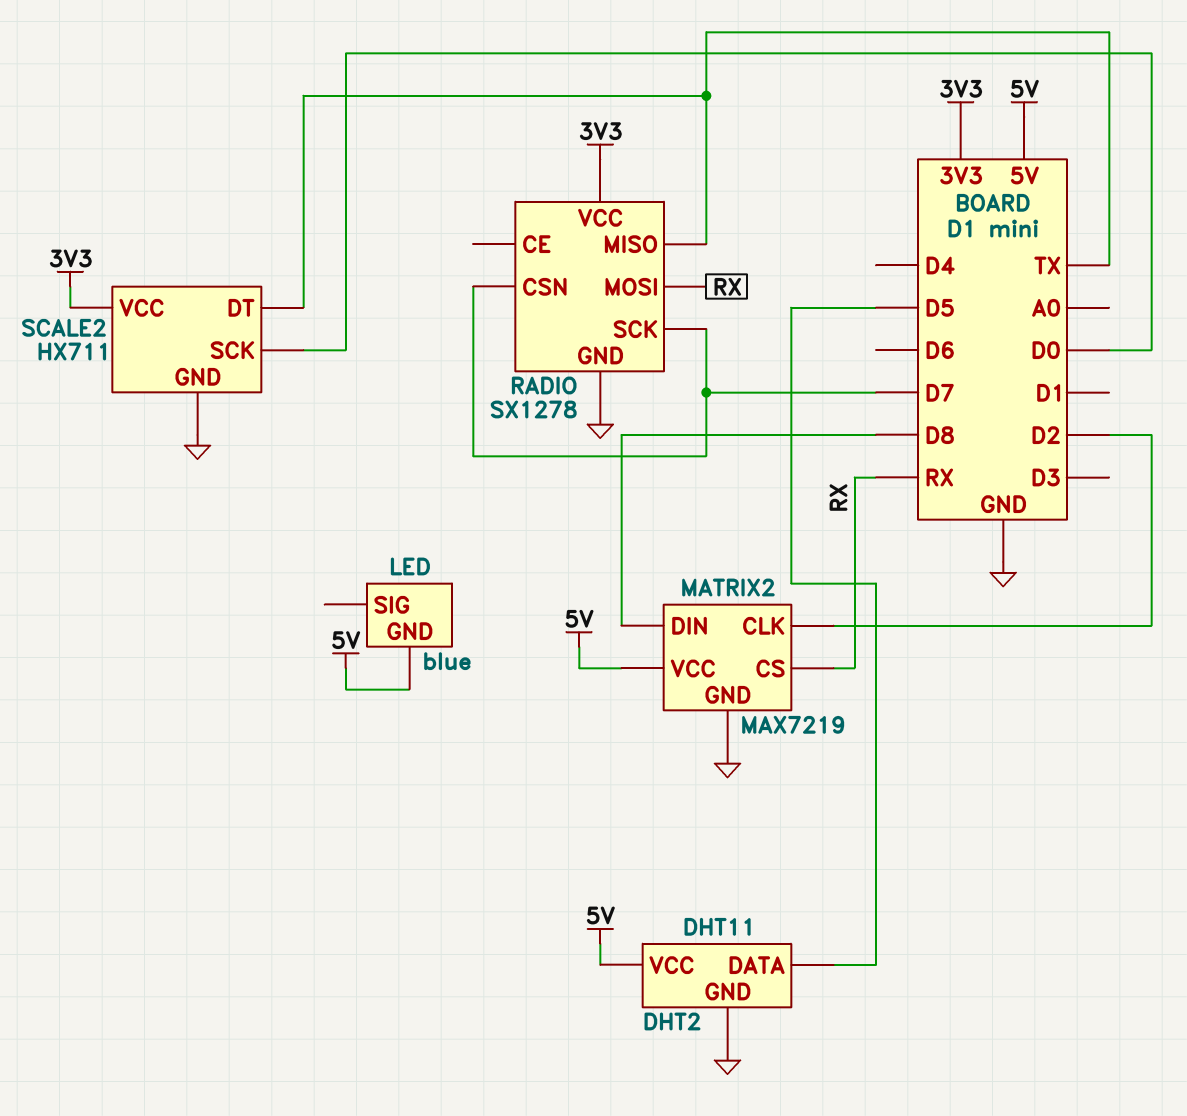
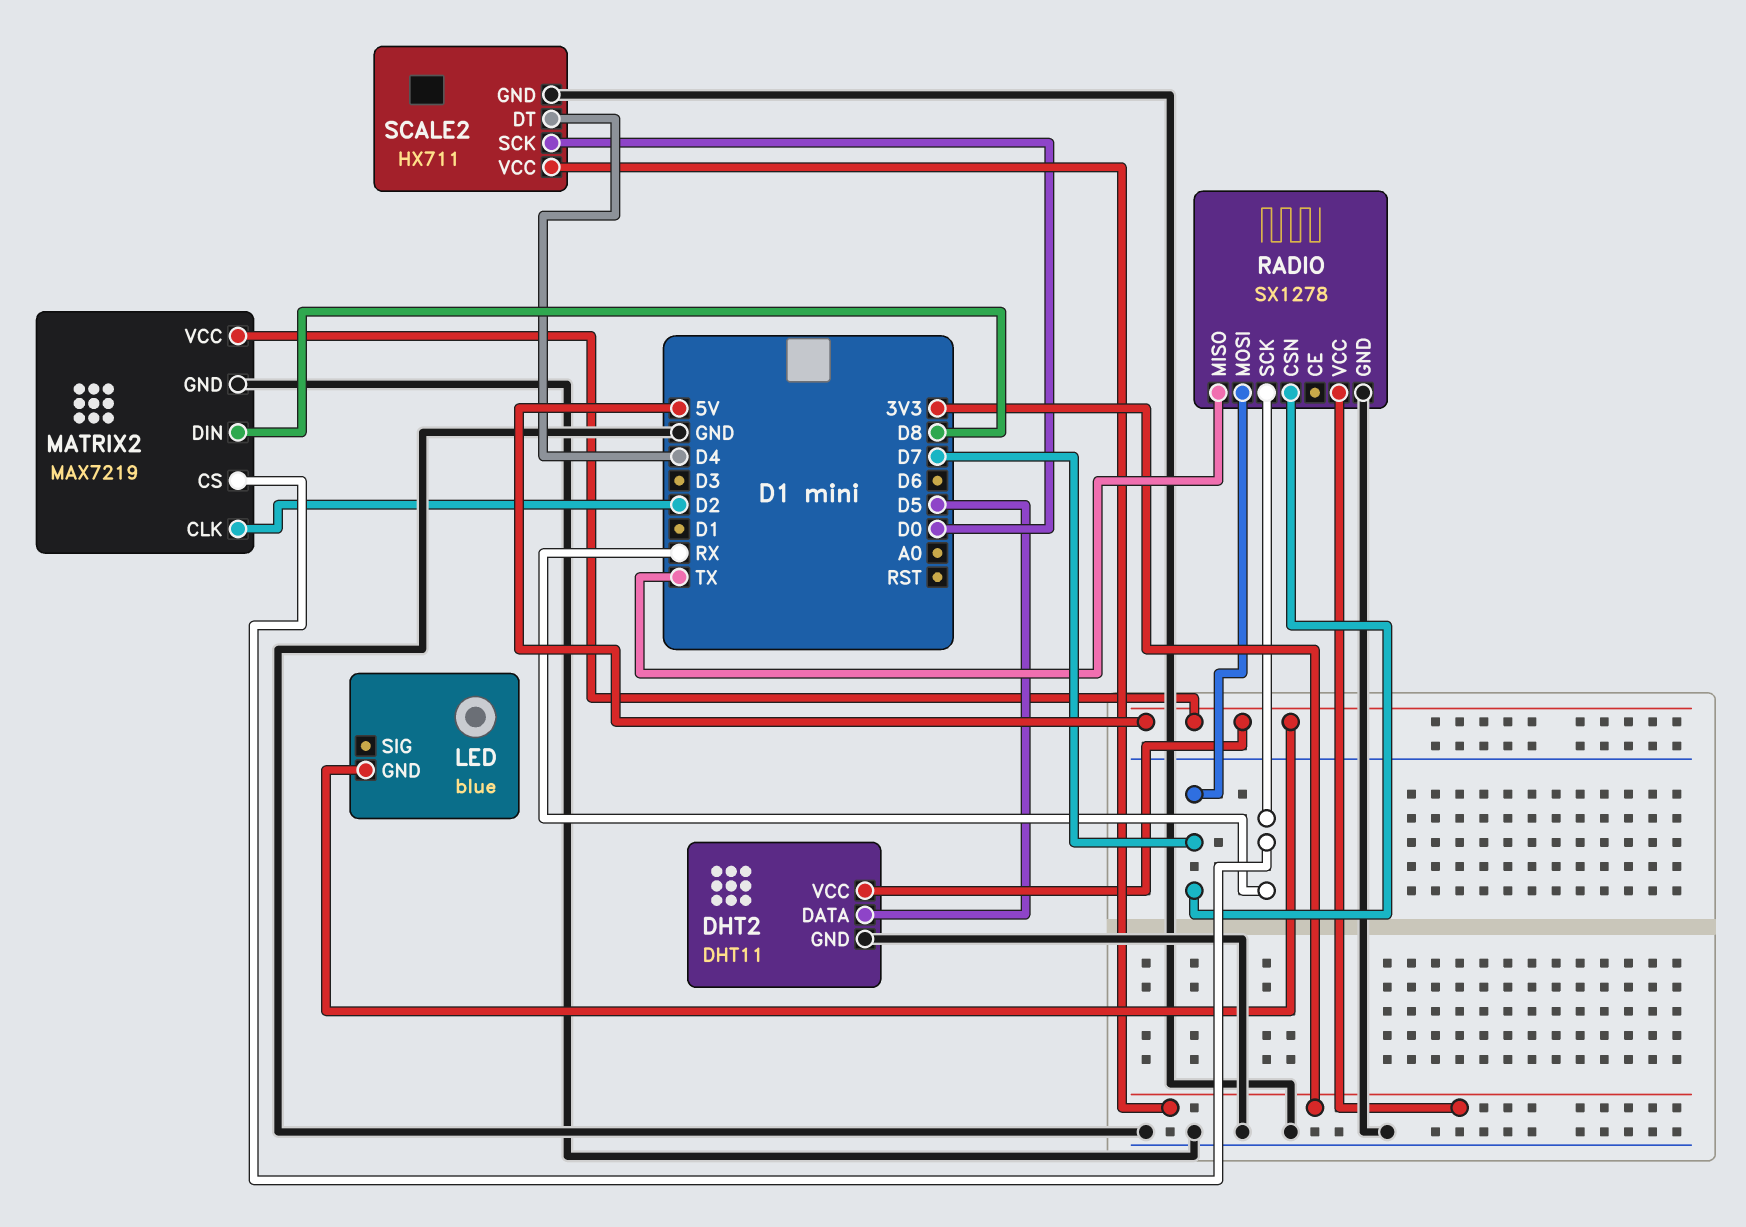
RADIO pin MOSI: RX -> D7
RADIO pin SCK: D7 -> RX
SCALE2 pin DT: TX -> D4

